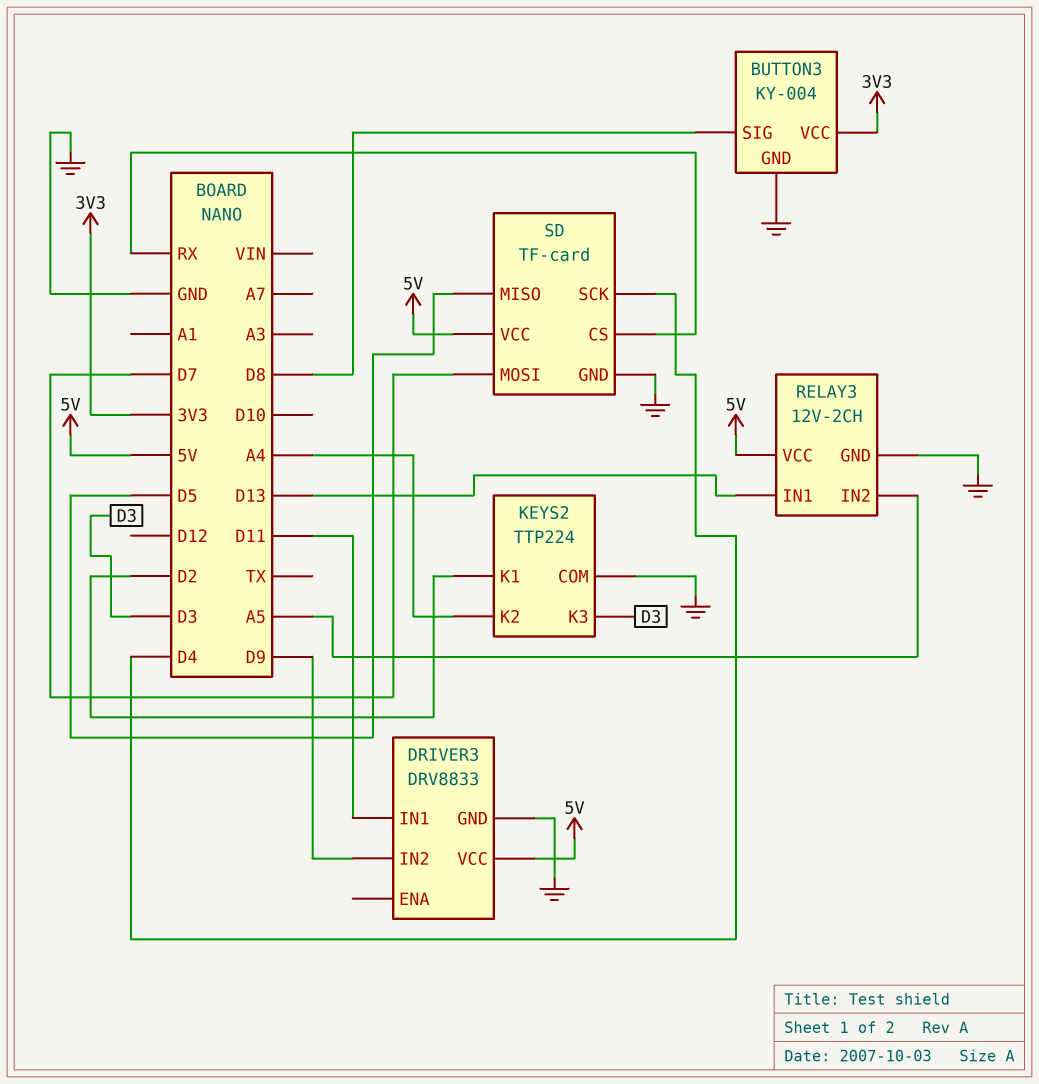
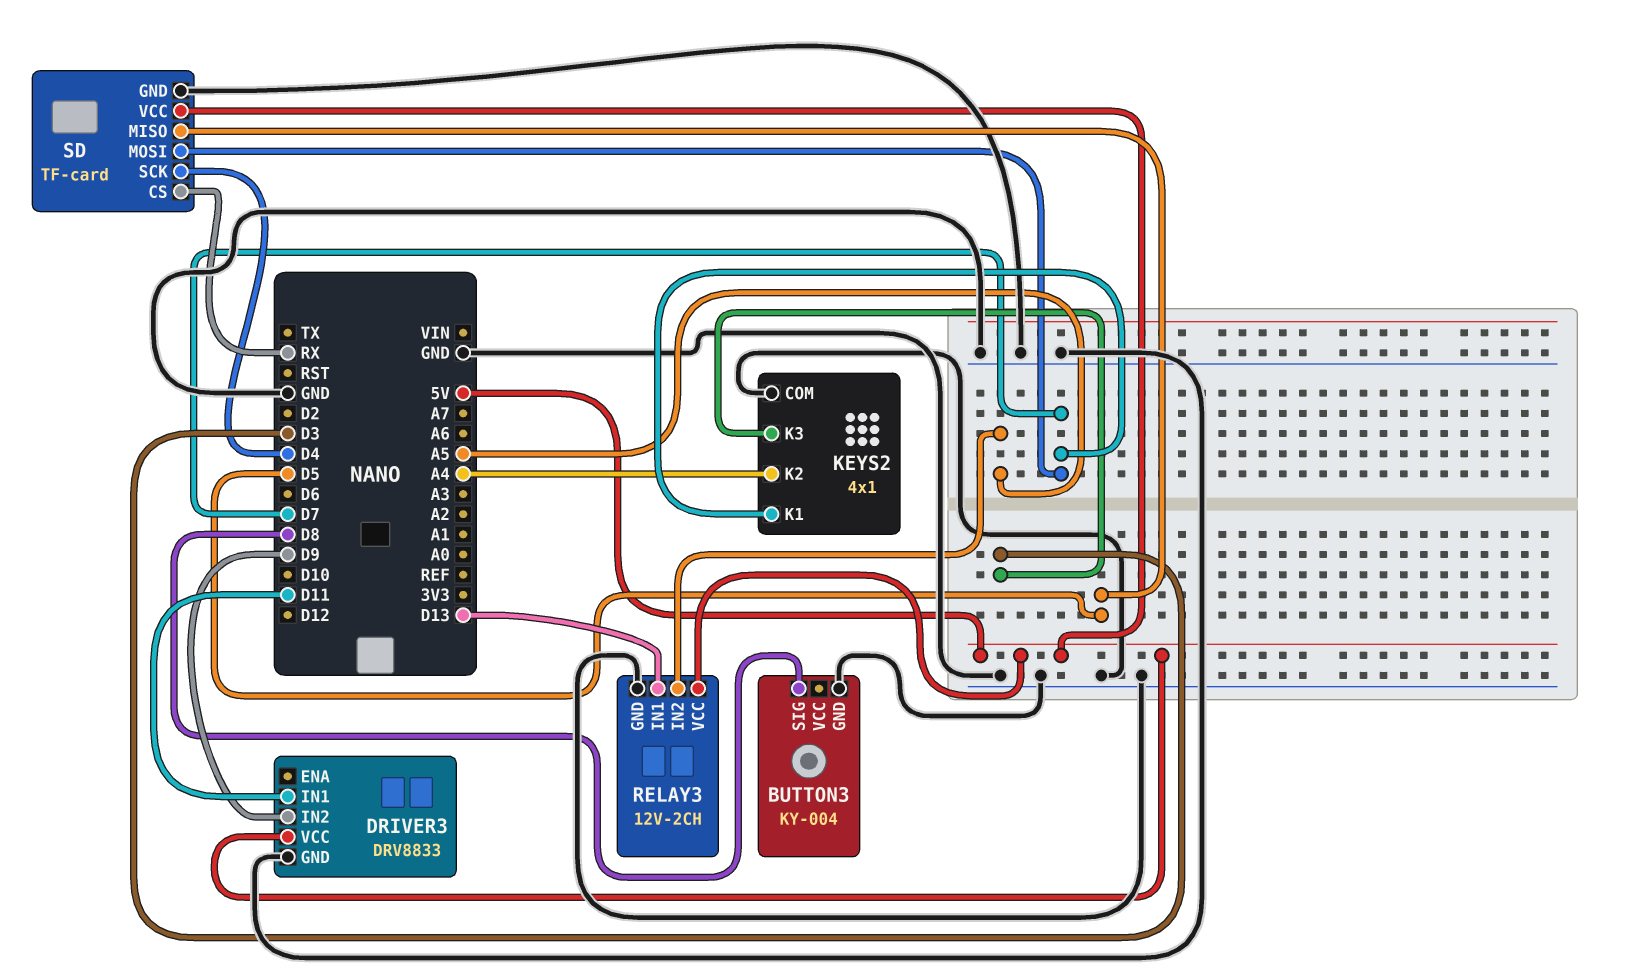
BUTTON3 pin VCC: 3V3 -> none
KEYS2: TTP224 -> 4x1
KEYS2 pin K1: D2 -> D7

